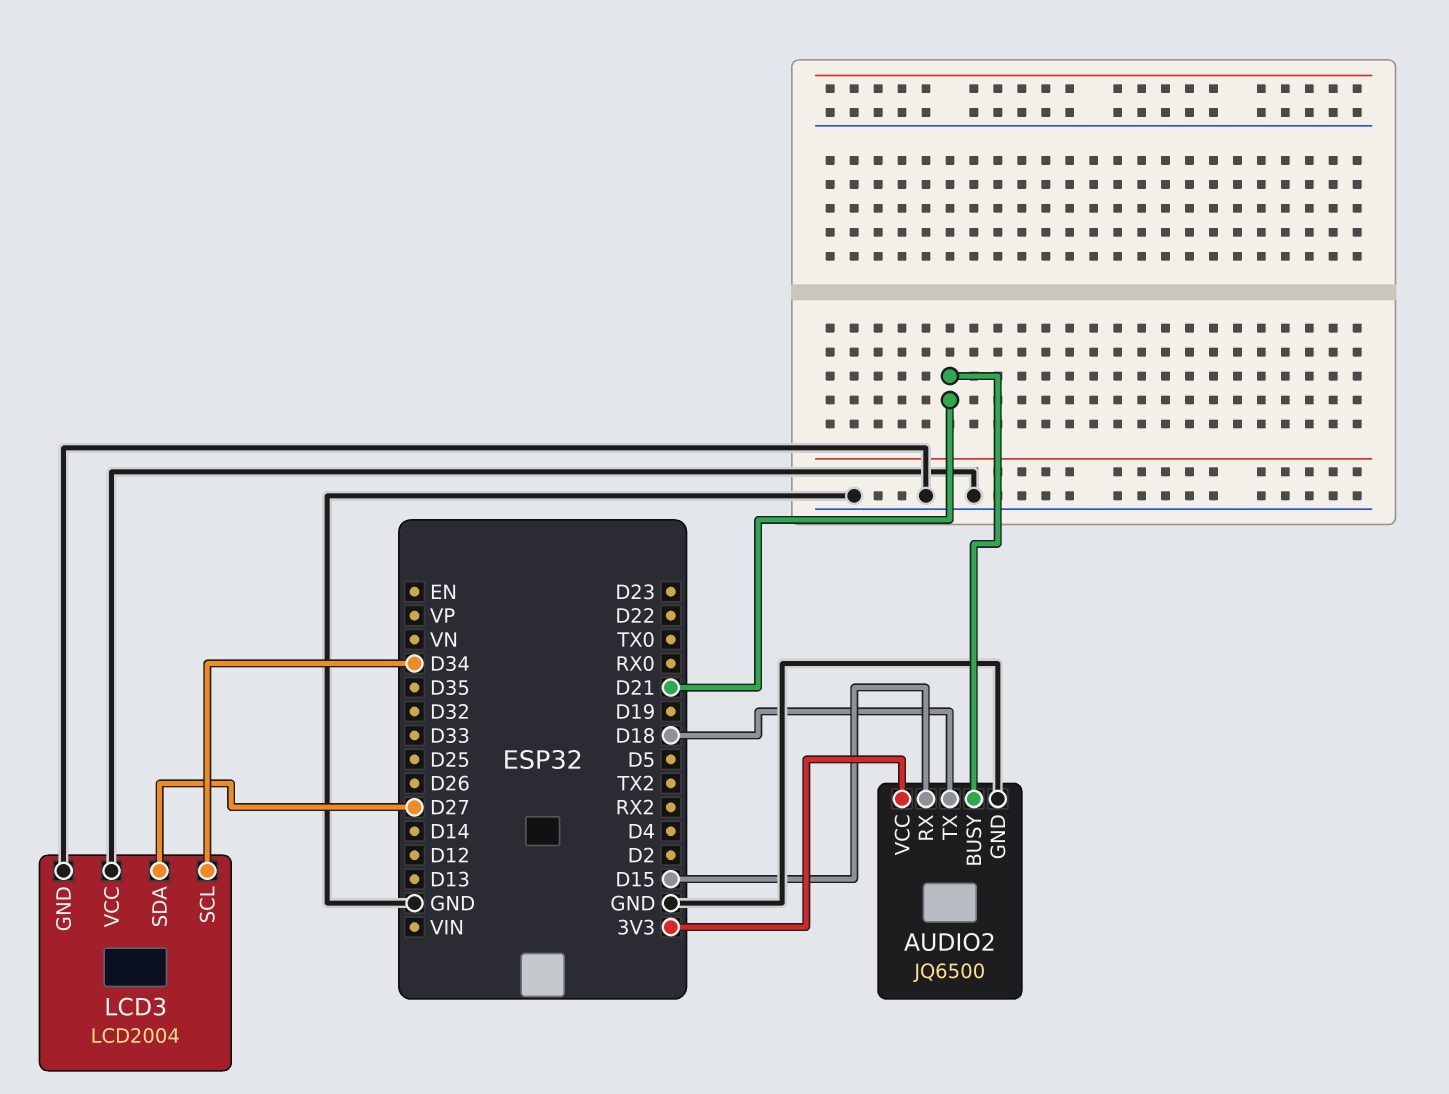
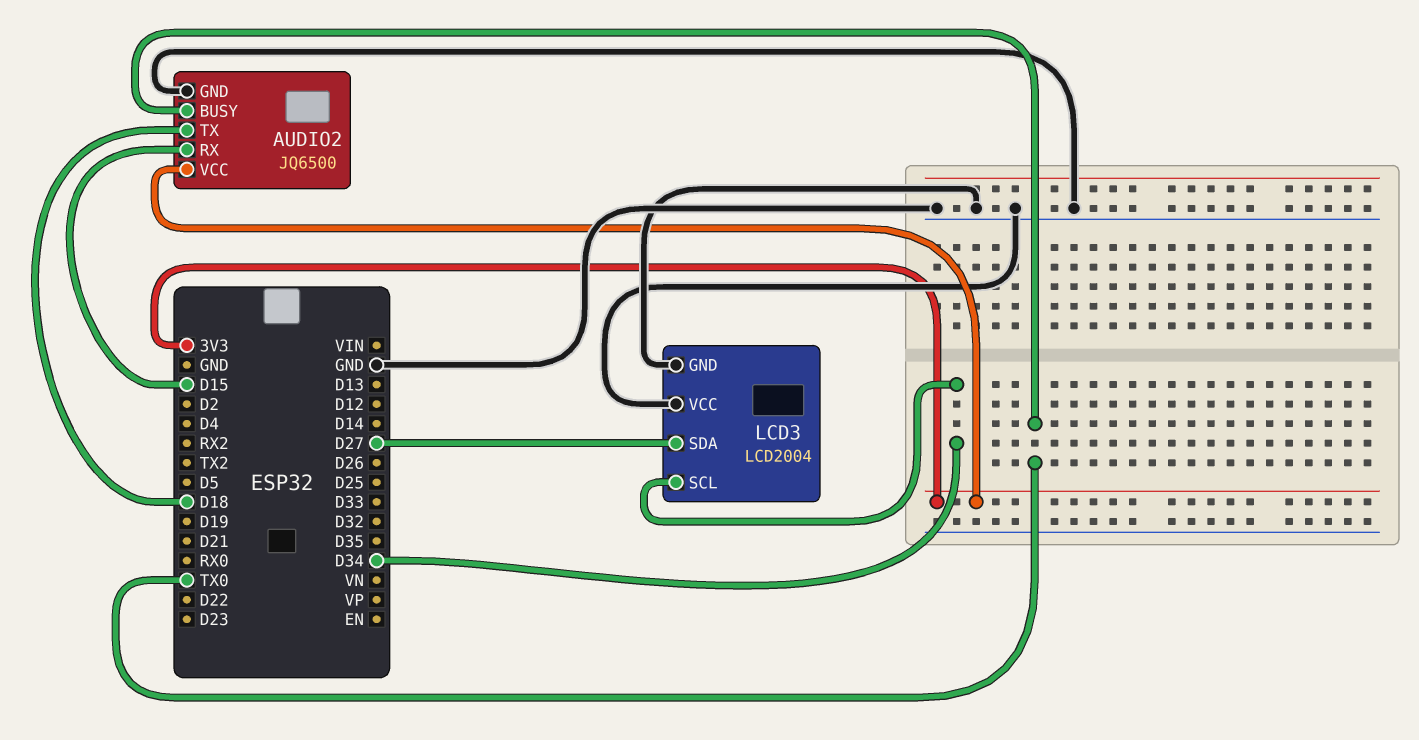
AUDIO2 pin BUSY: D21 -> TX0

